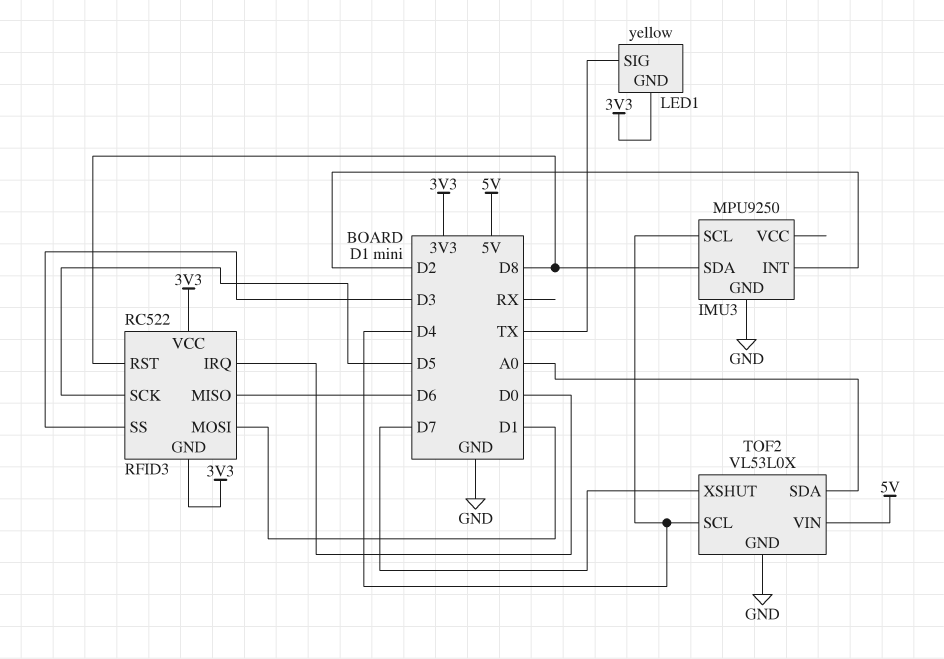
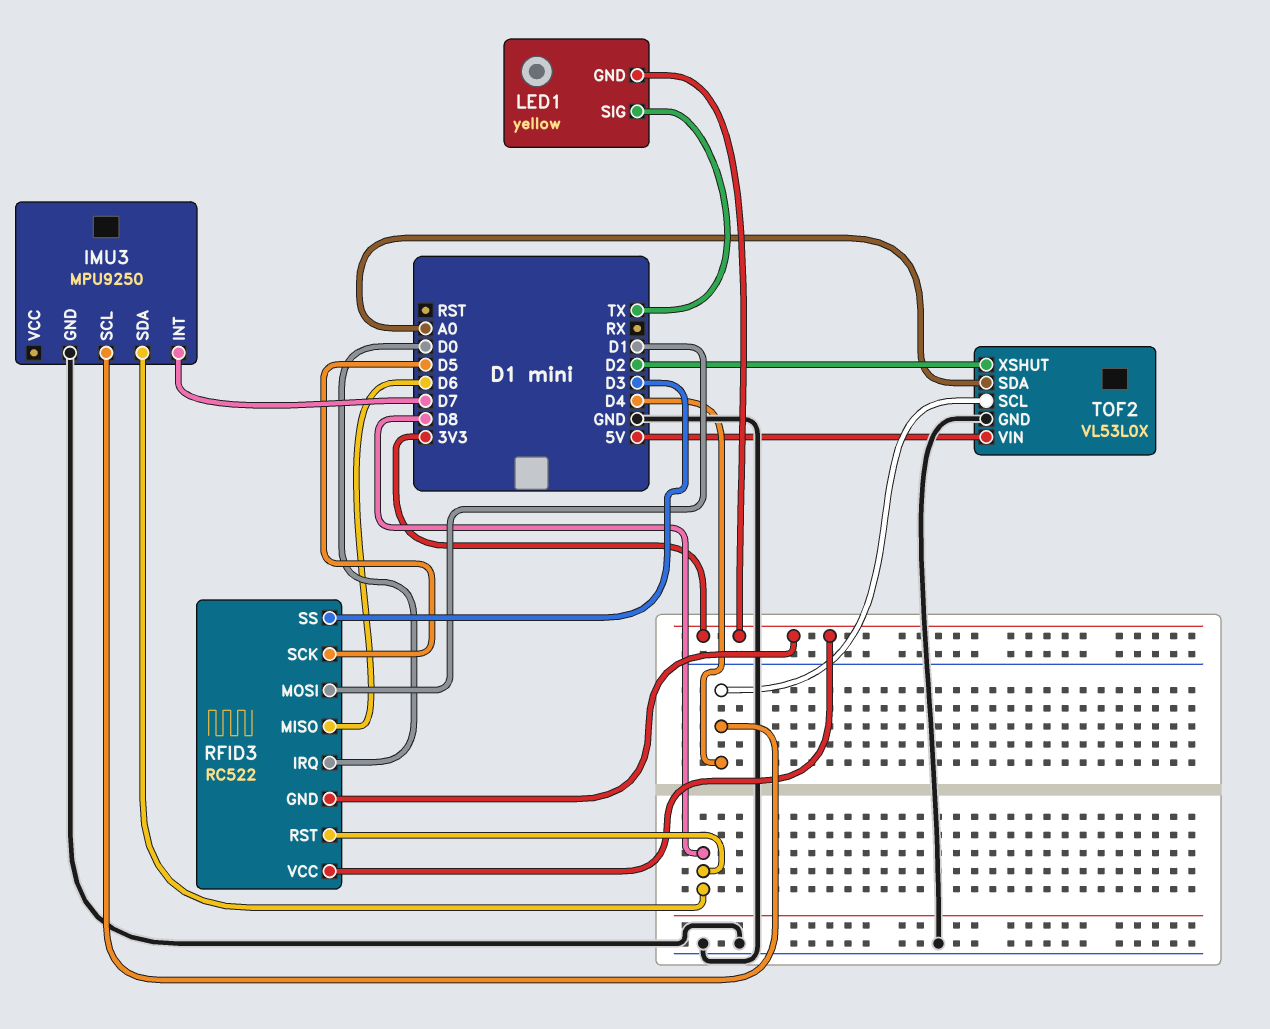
IMU3 pin INT: D2 -> D7
TOF2 pin XSHUT: D7 -> D2

